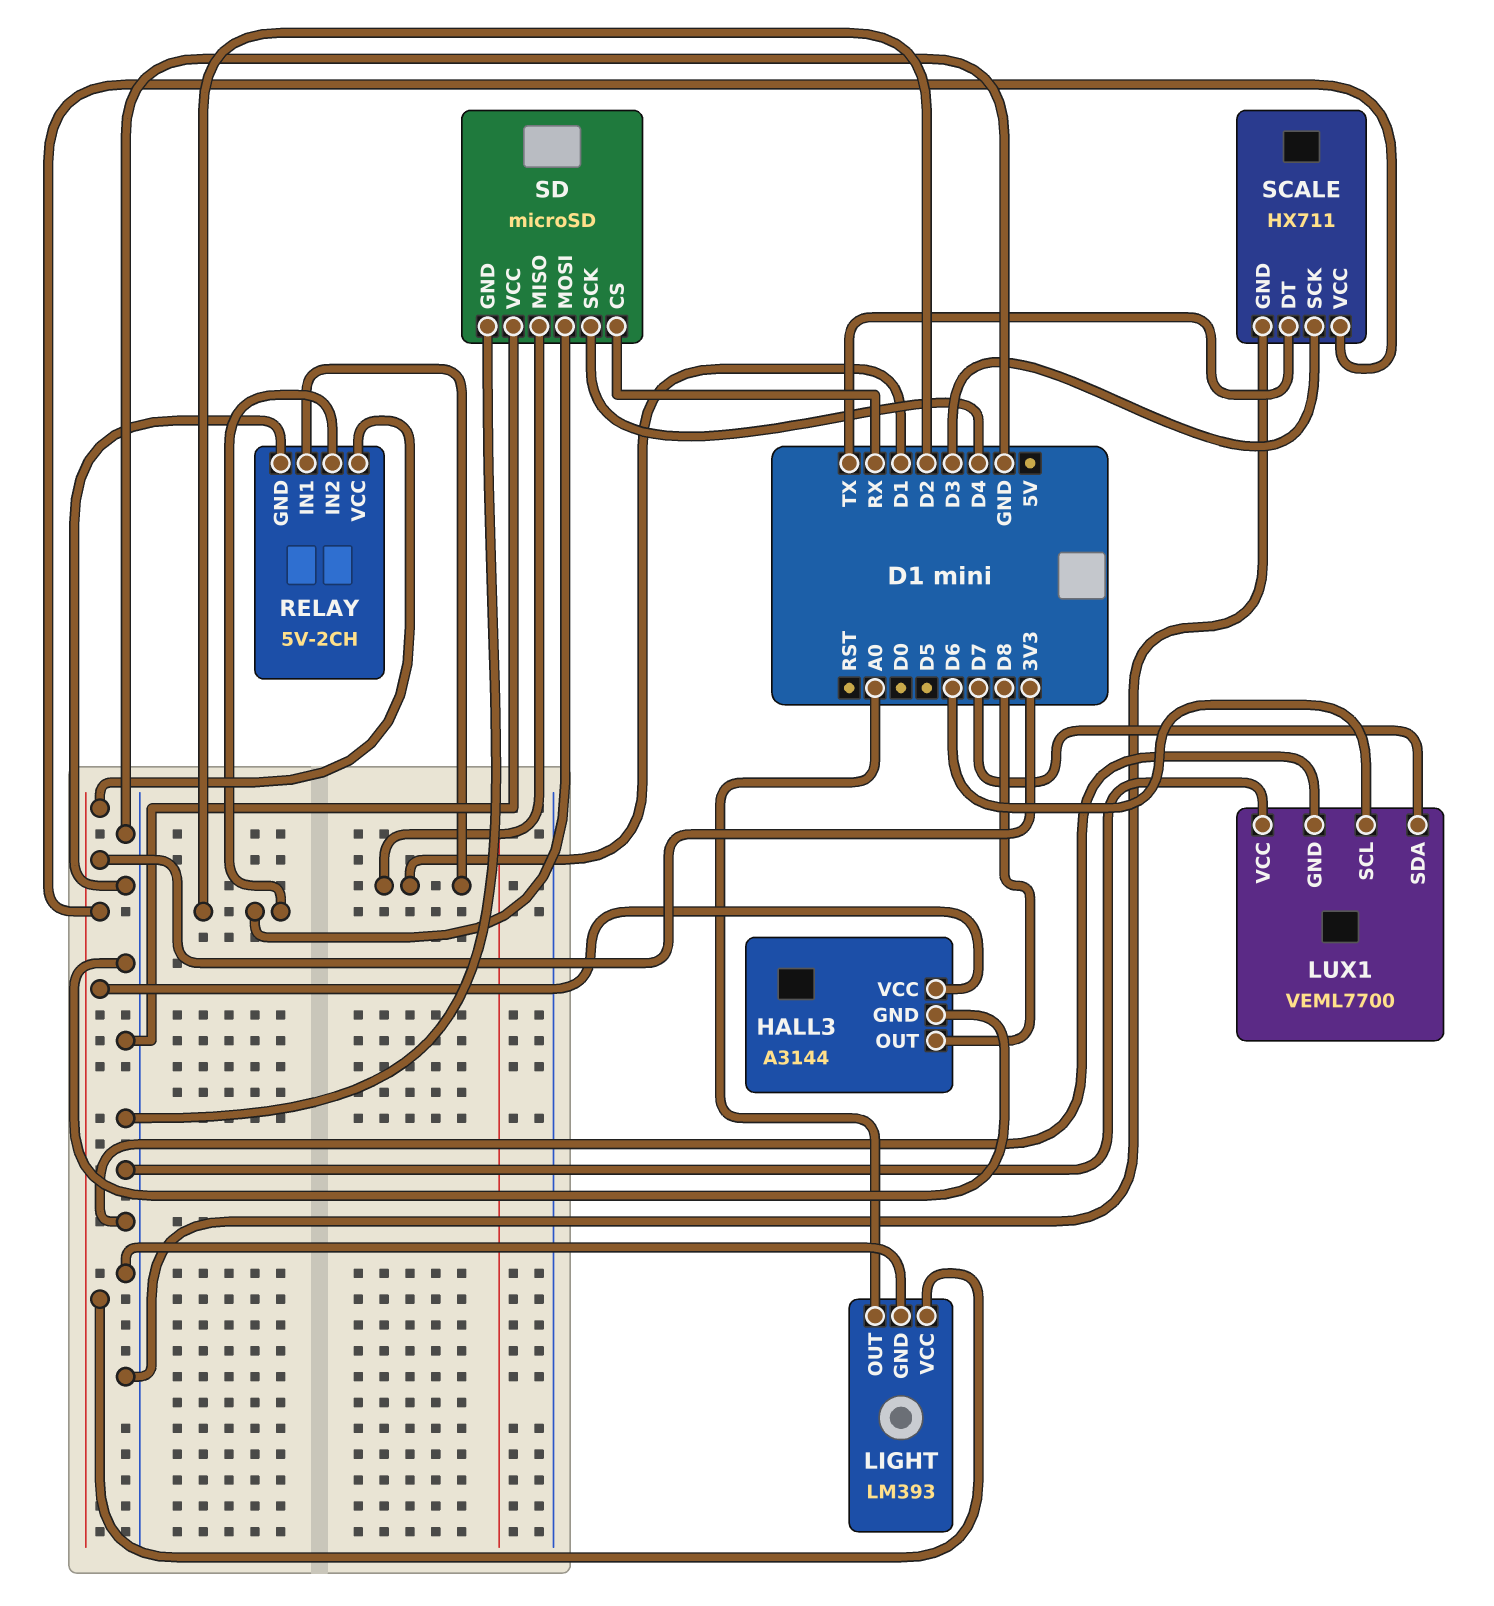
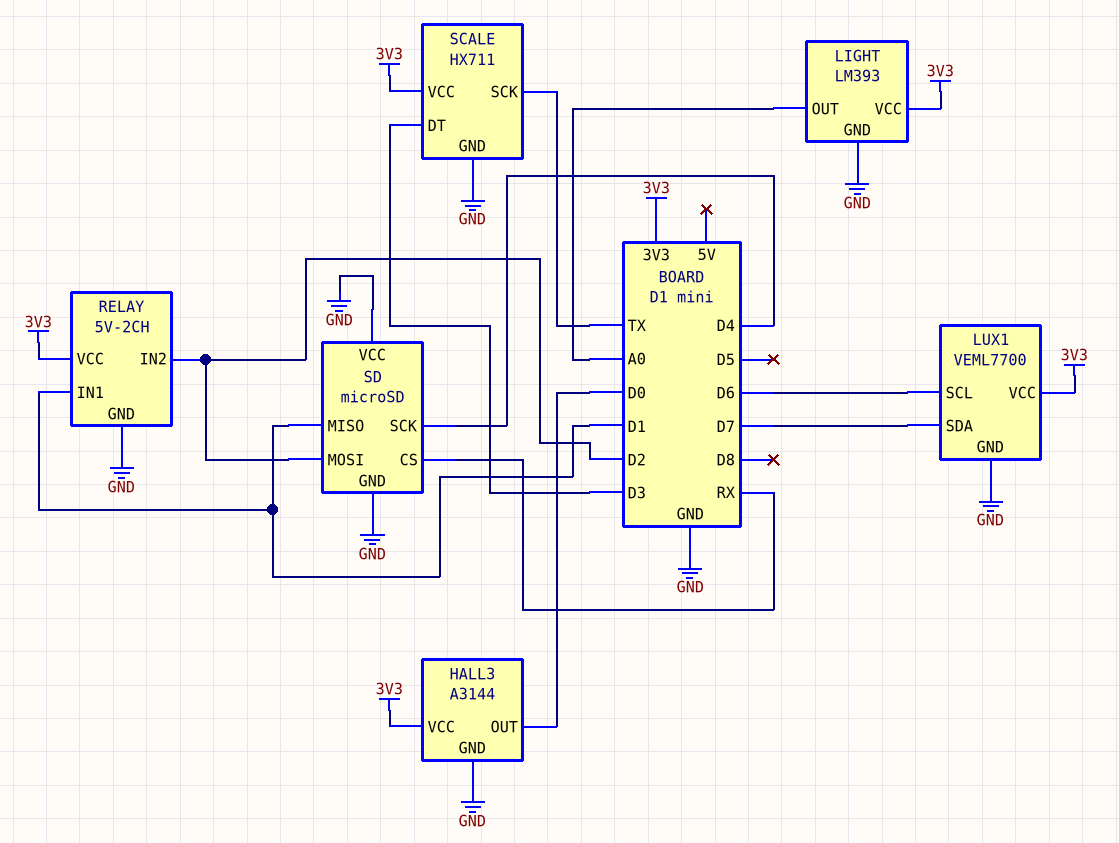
HALL3 pin OUT: D8 -> D0
LUX1 pin VCC: GND -> 3V3
SCALE pin DT: TX -> D3
SCALE pin SCK: D3 -> TX

